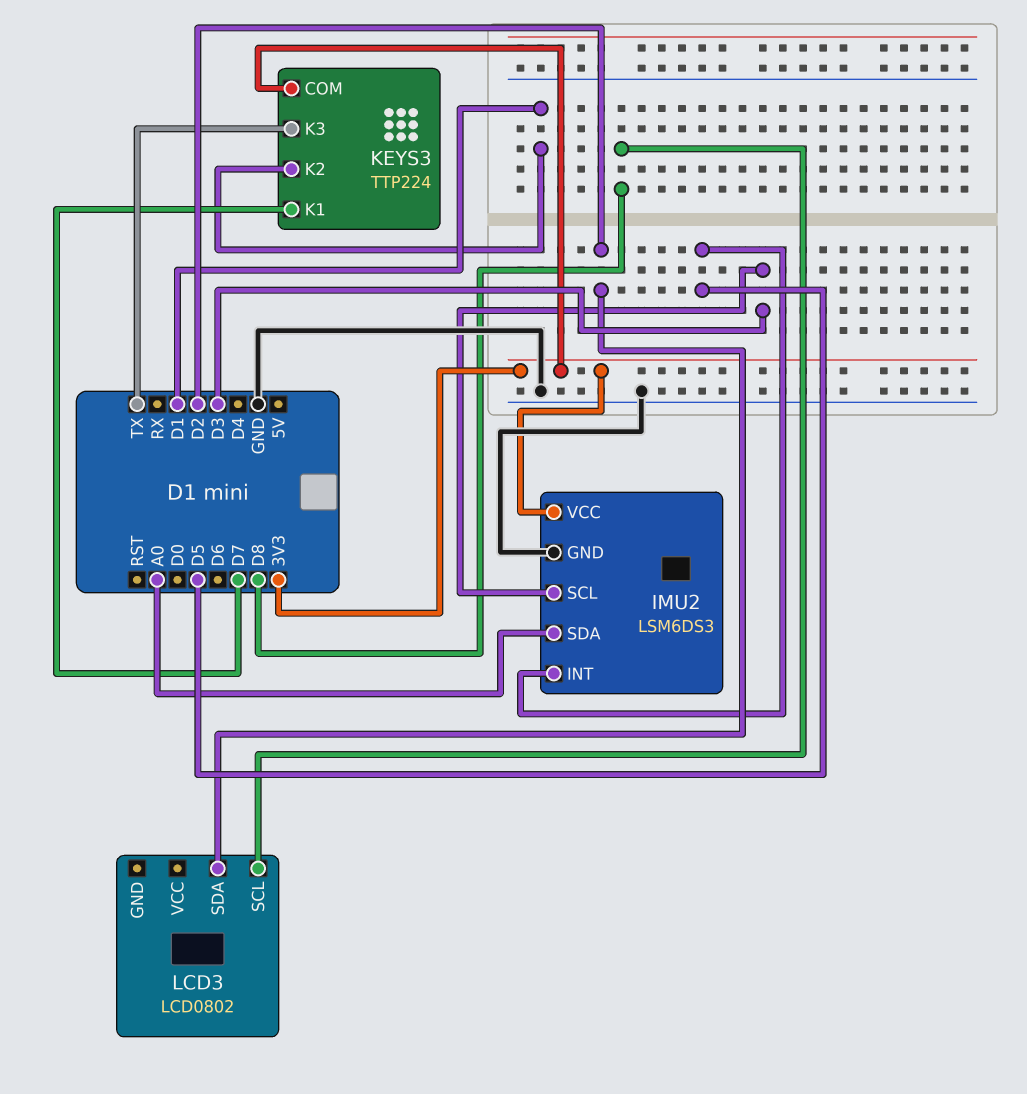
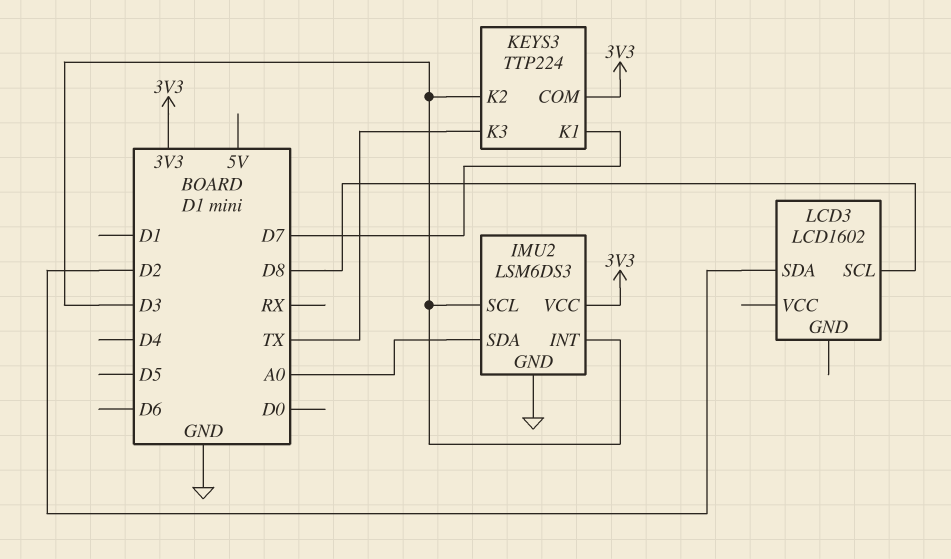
IMU2 pin INT: D5 -> D3
KEYS3 pin K2: D1 -> D3
LCD3: LCD0802 -> LCD1602

